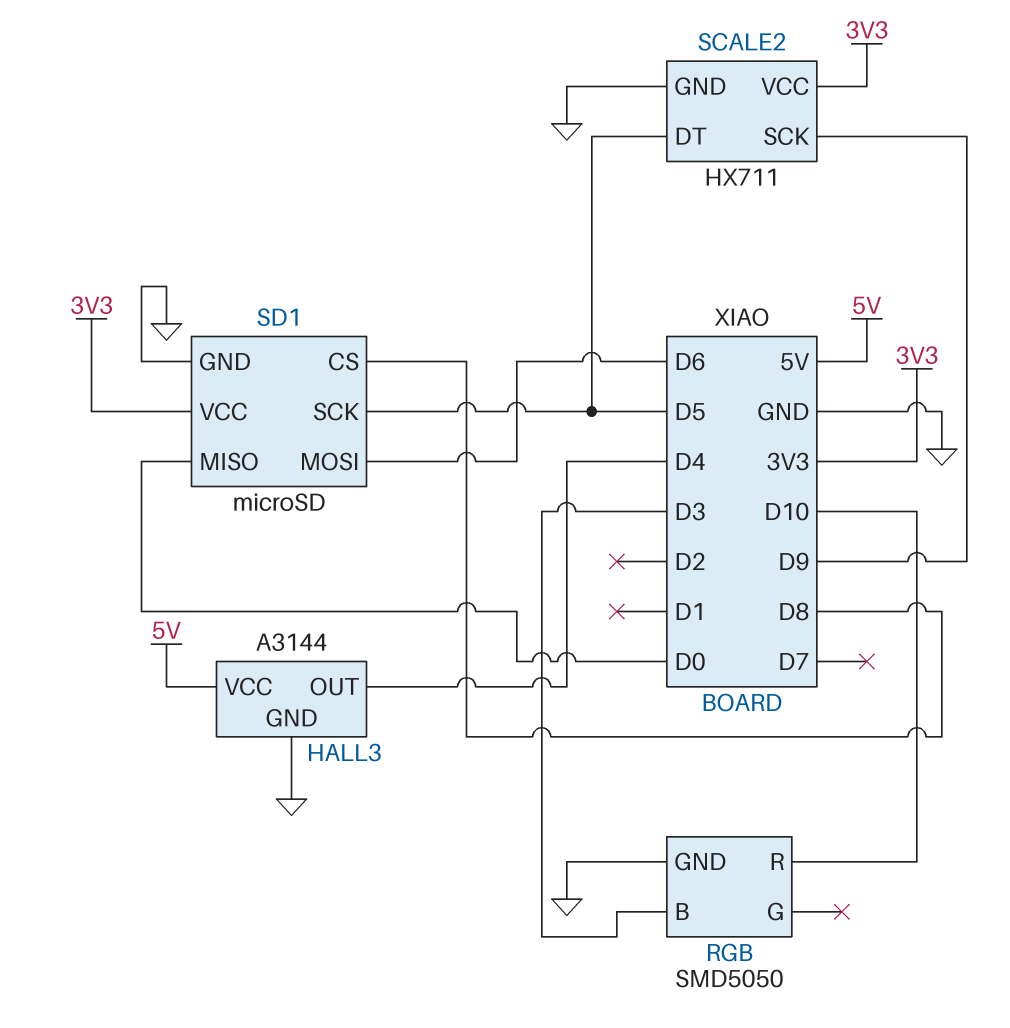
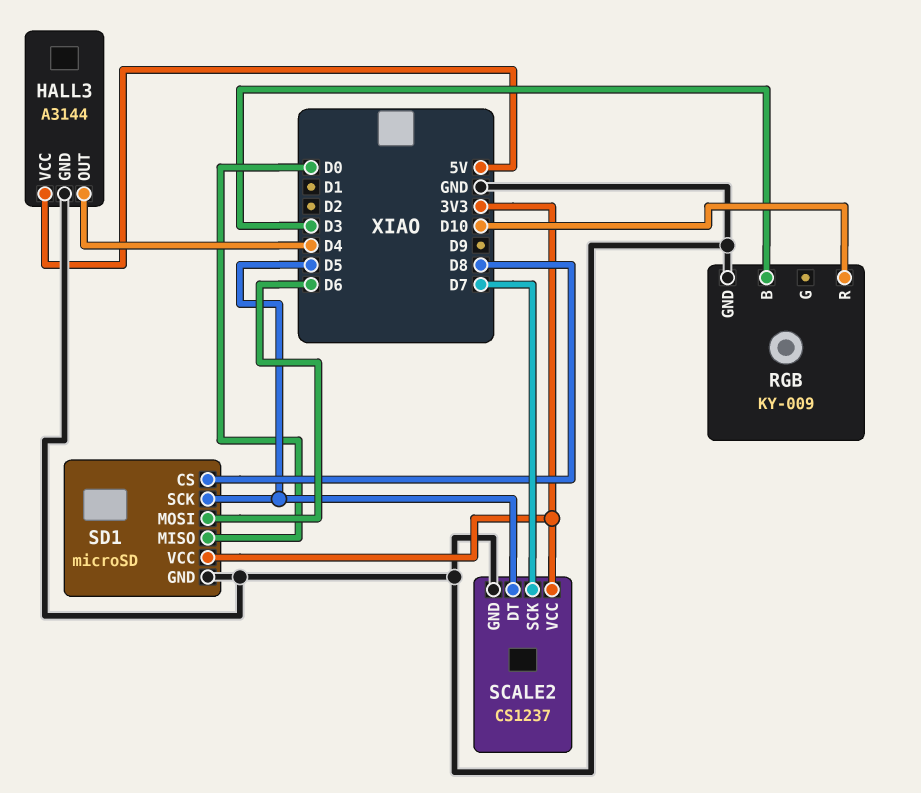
RGB: SMD5050 -> KY-009
SCALE2: HX711 -> CS1237
SCALE2 pin SCK: D9 -> D7

